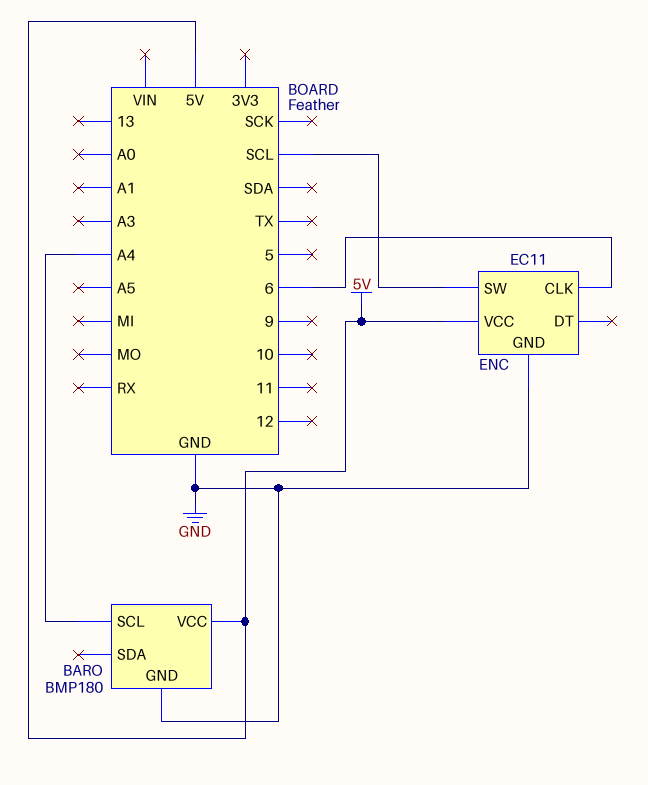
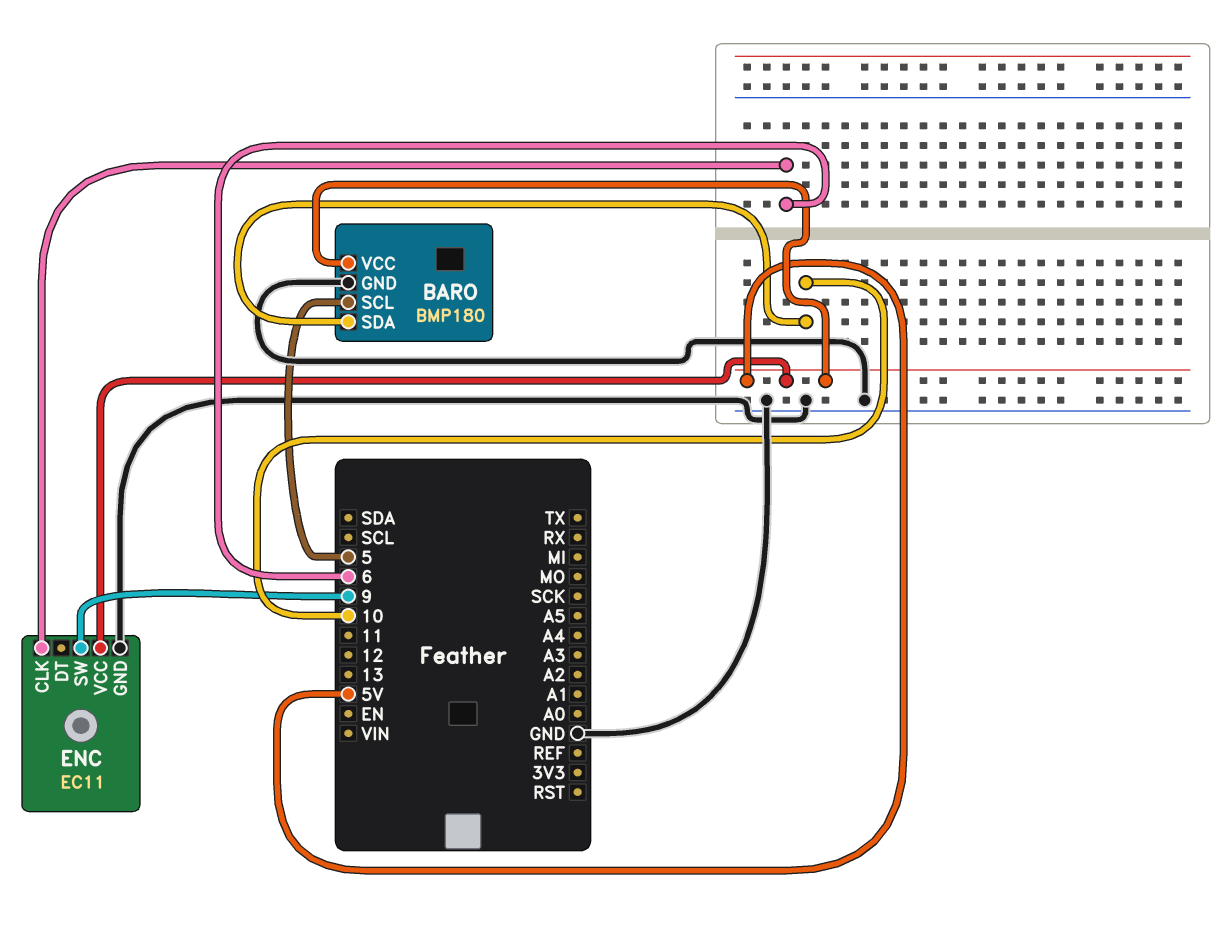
BARO pin SCL: A4 -> 5
BARO pin SDA: none -> 10
ENC pin SW: SCL -> 9

